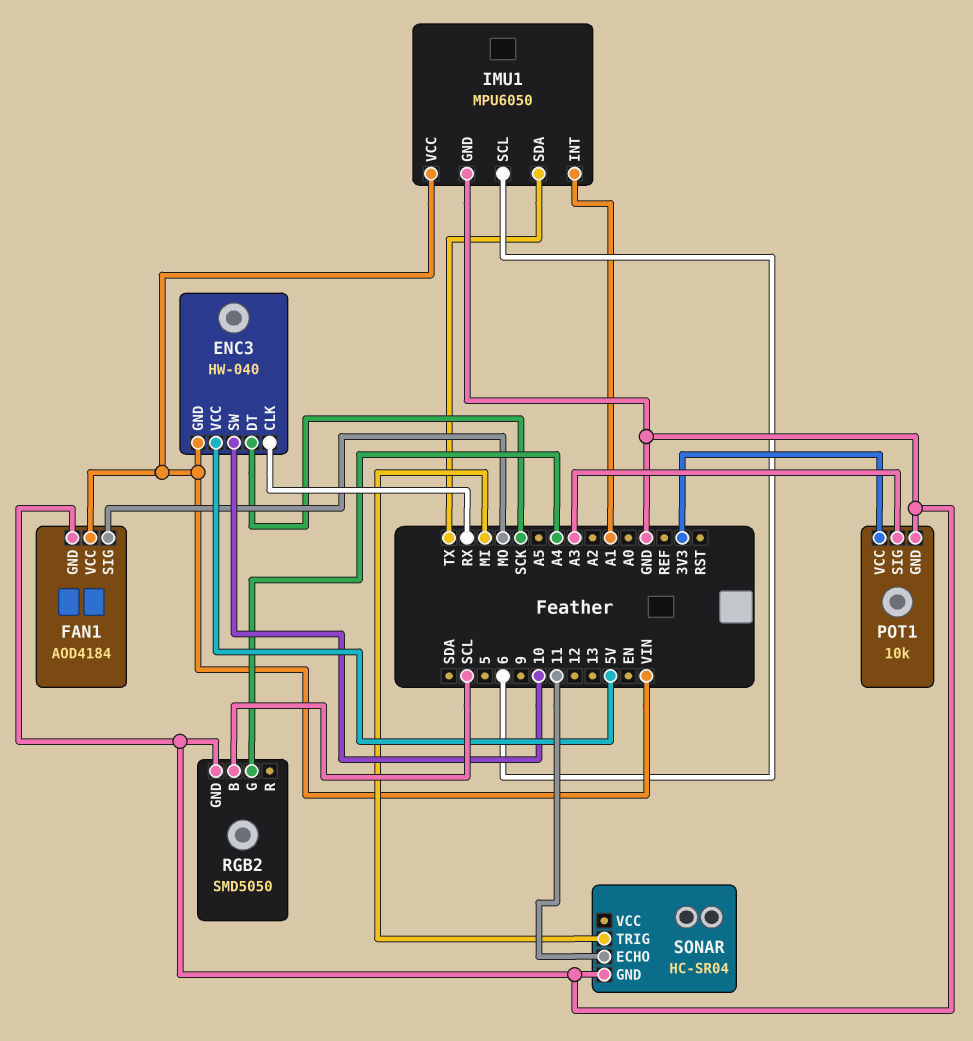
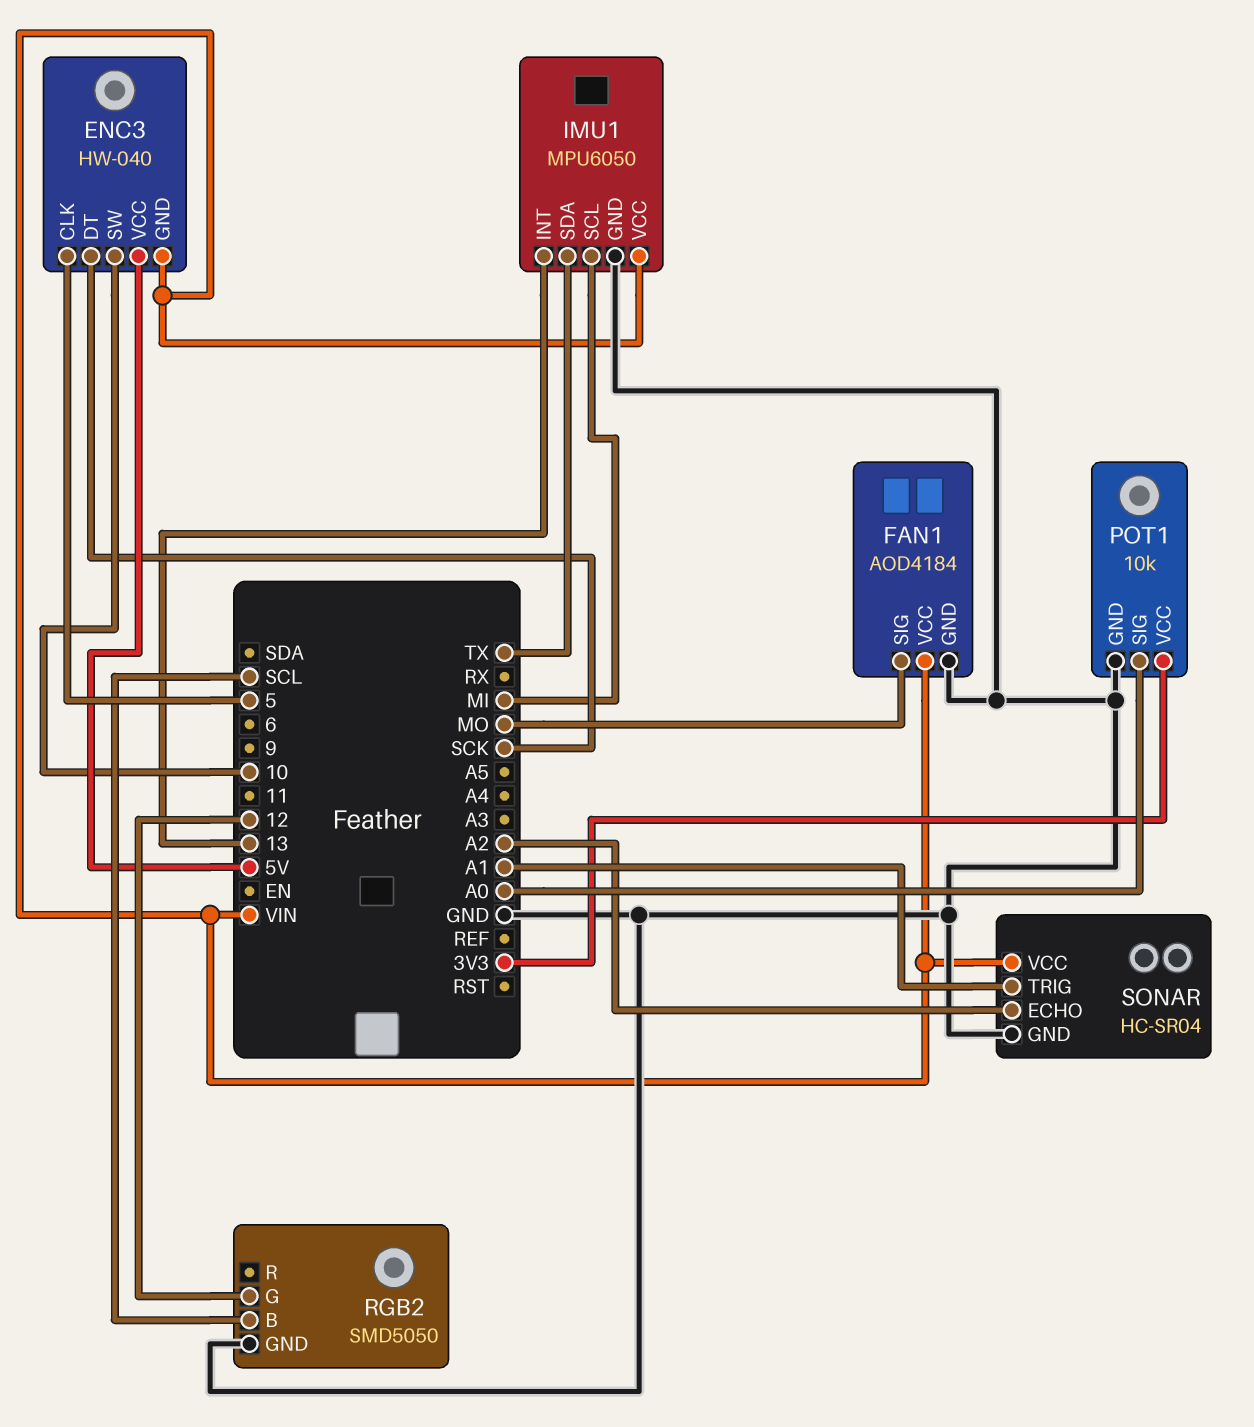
ENC3 pin CLK: RX -> 5
IMU1 pin INT: A1 -> 13
IMU1 pin SCL: 6 -> MI
POT1 pin SIG: A3 -> A0
RGB2 pin G: A4 -> 12
SONAR pin ECHO: 11 -> A2
SONAR pin TRIG: MI -> A1
SONAR pin VCC: none -> VIN

